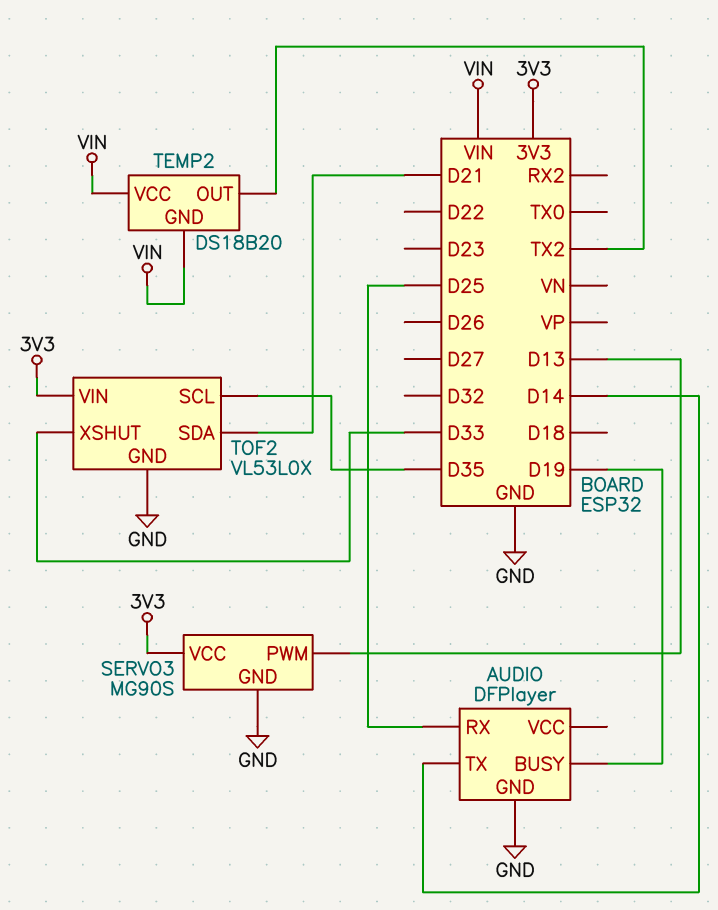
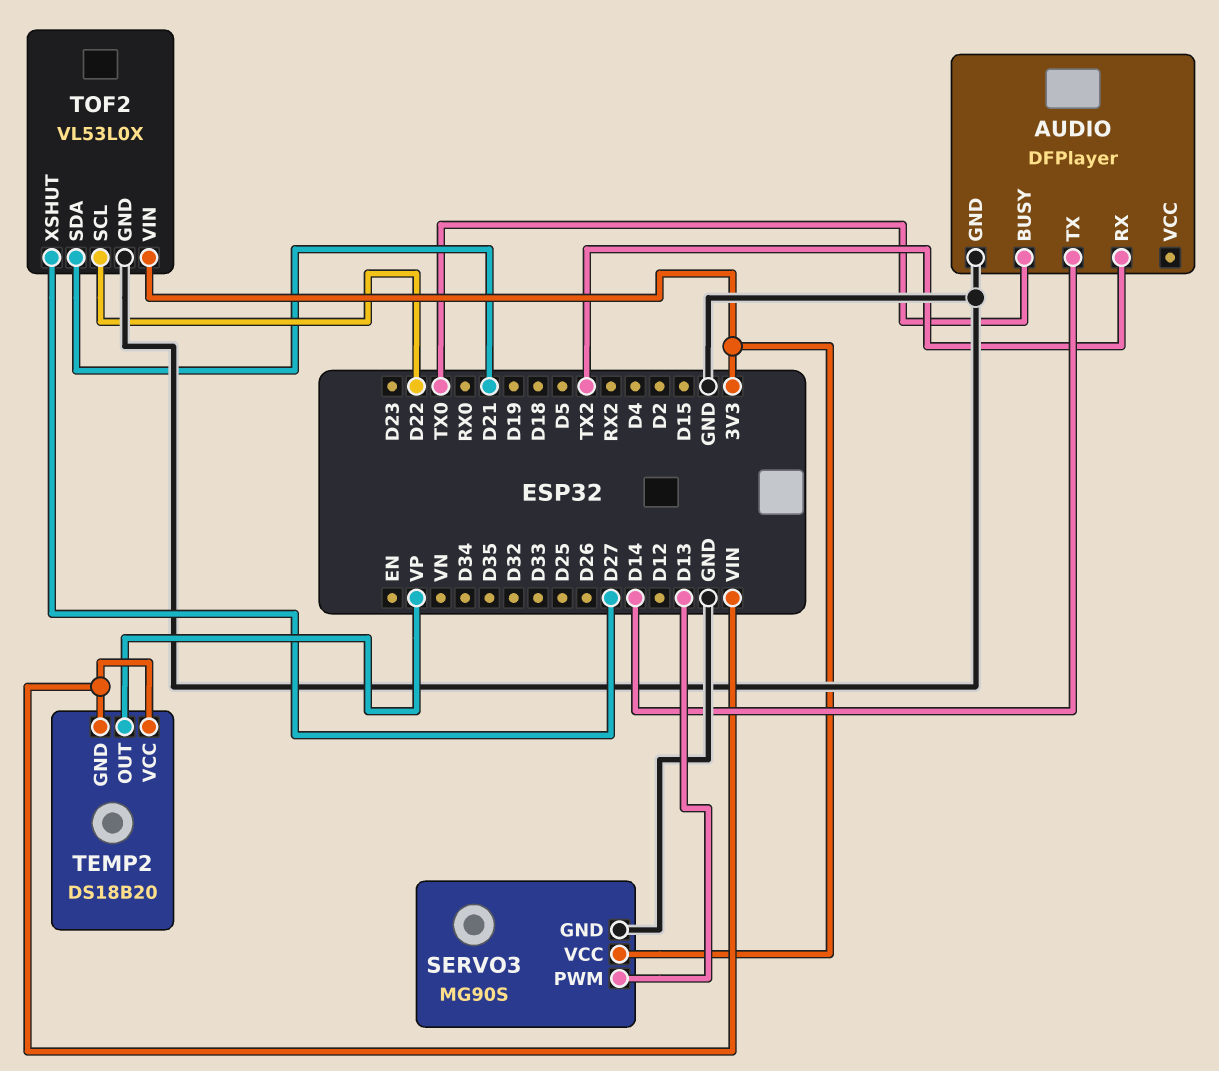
AUDIO pin BUSY: D19 -> TX0
AUDIO pin RX: D25 -> TX2
TEMP2 pin OUT: TX2 -> VP
TOF2 pin SCL: D35 -> D22
TOF2 pin XSHUT: D33 -> D27

